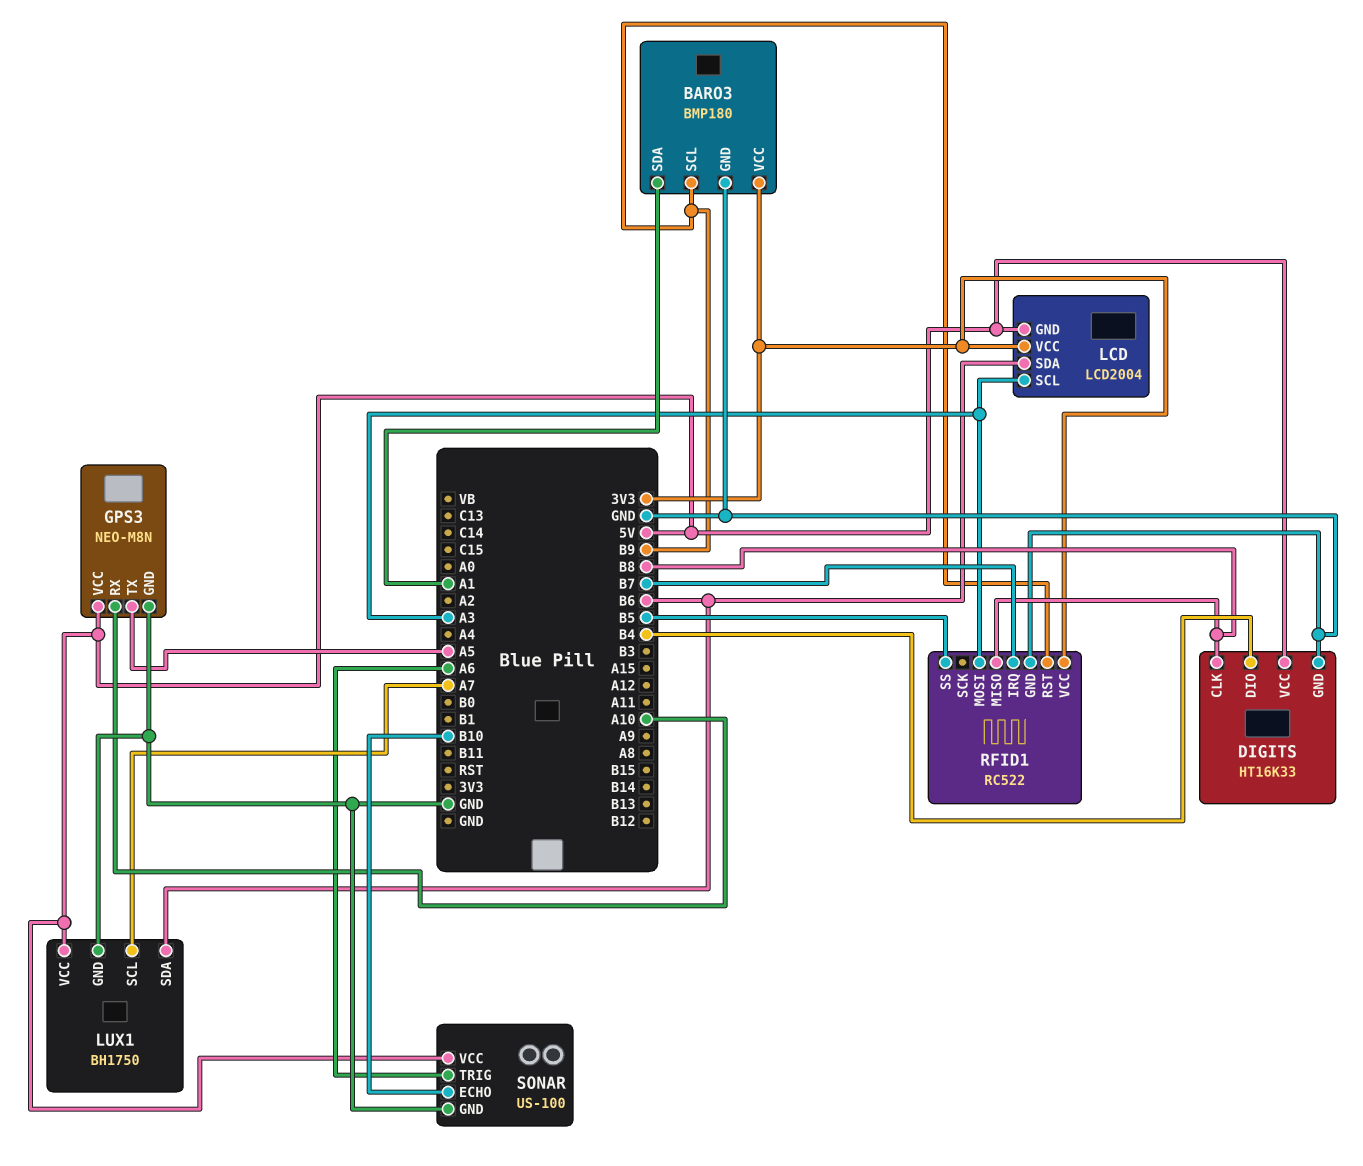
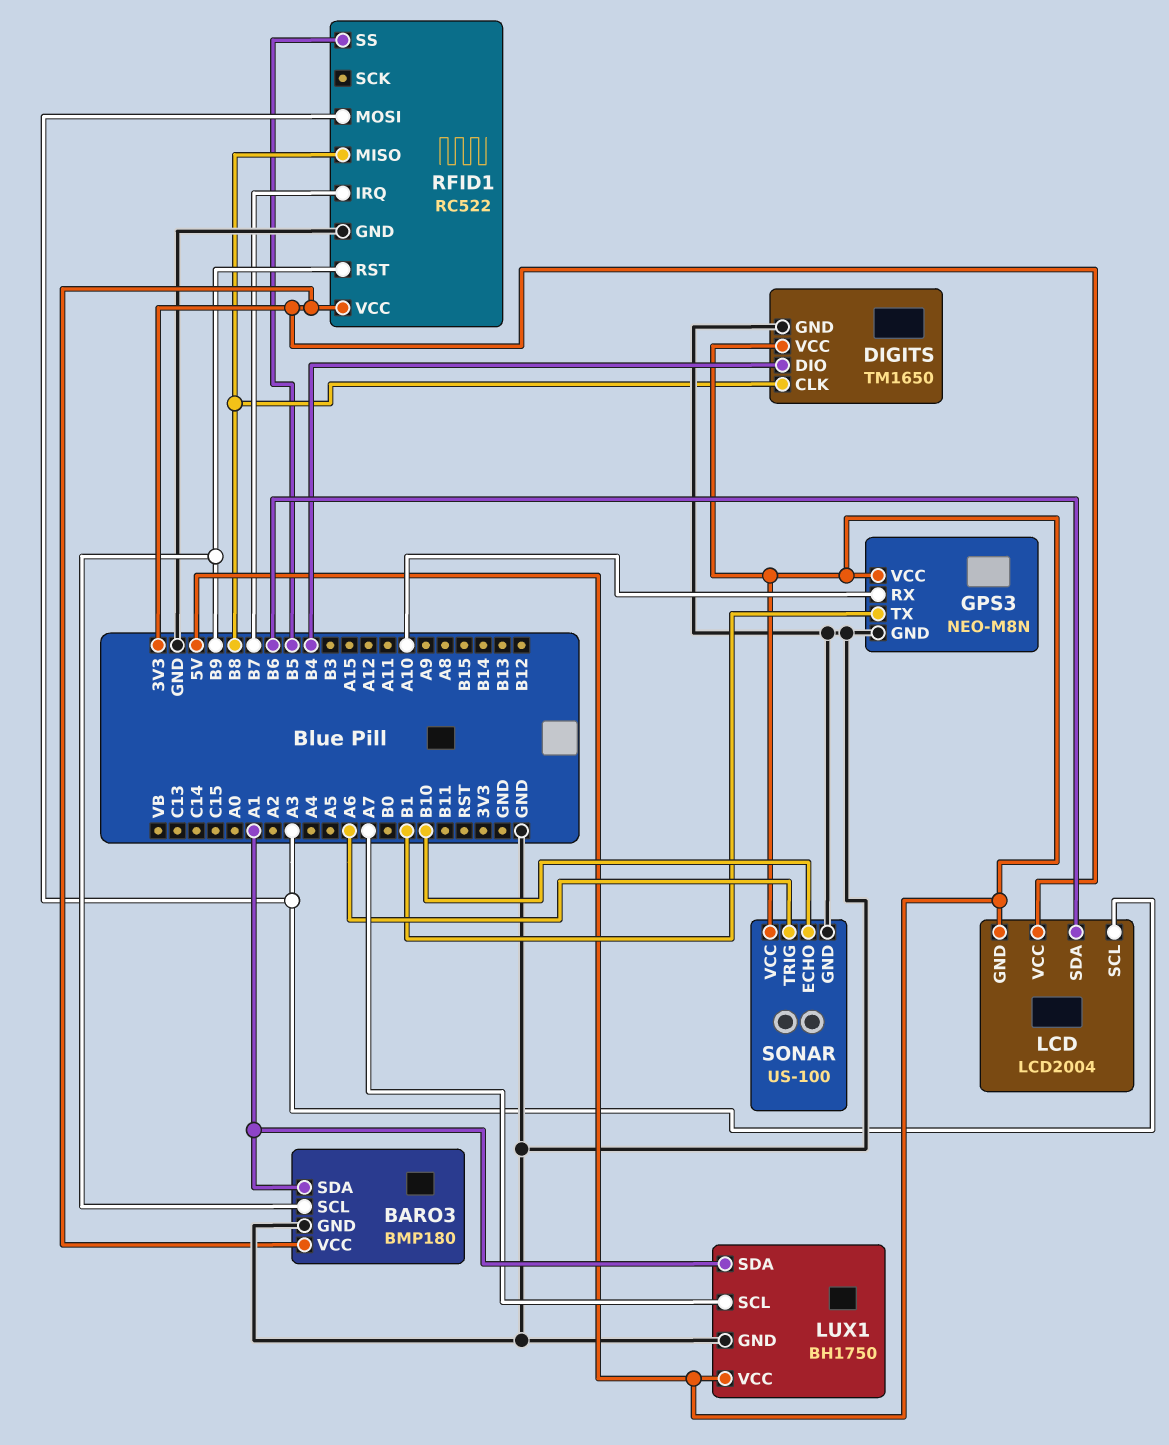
DIGITS: HT16K33 -> TM1650
GPS3 pin TX: A5 -> B1
LUX1 pin SDA: B6 -> A1

